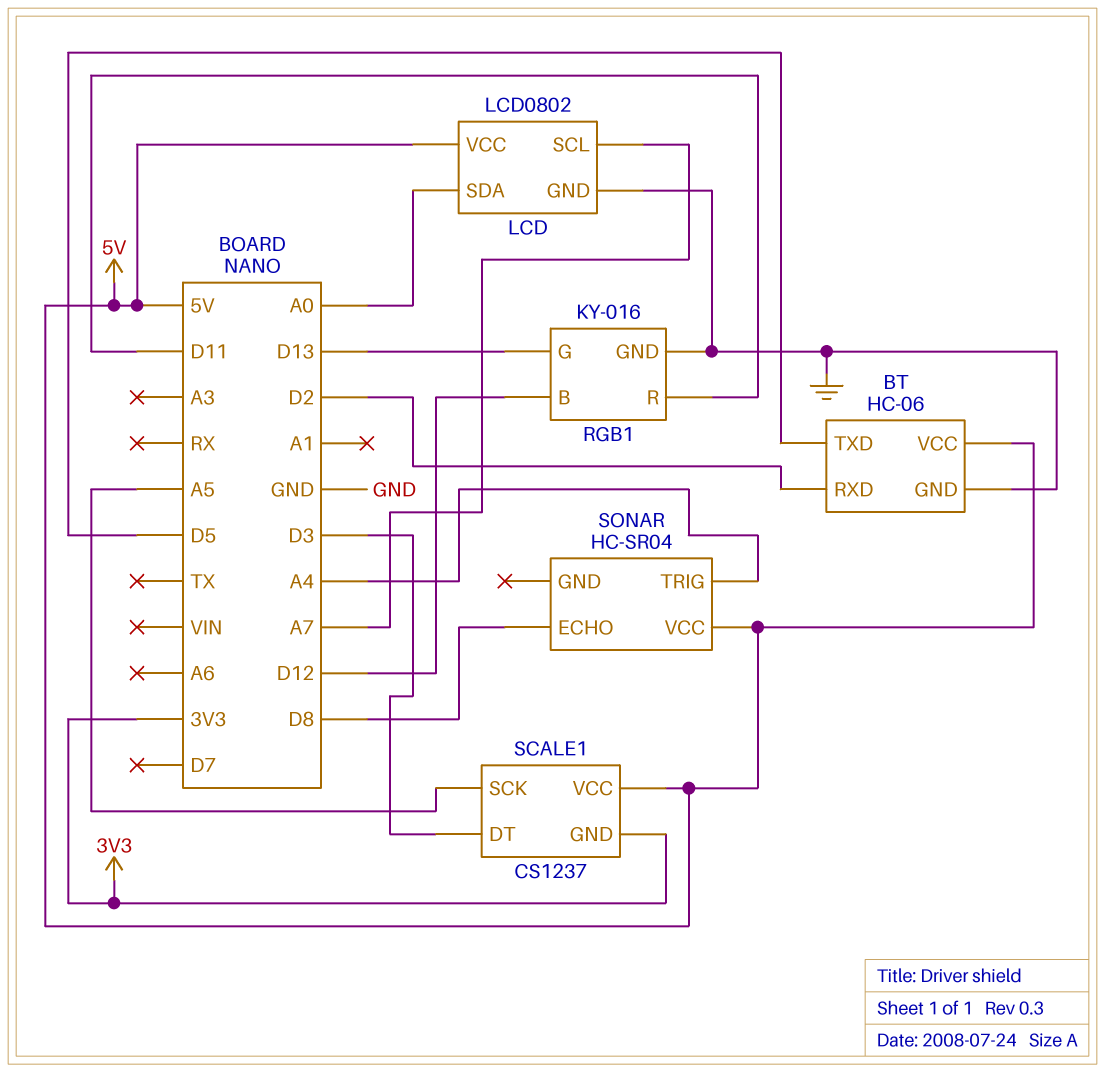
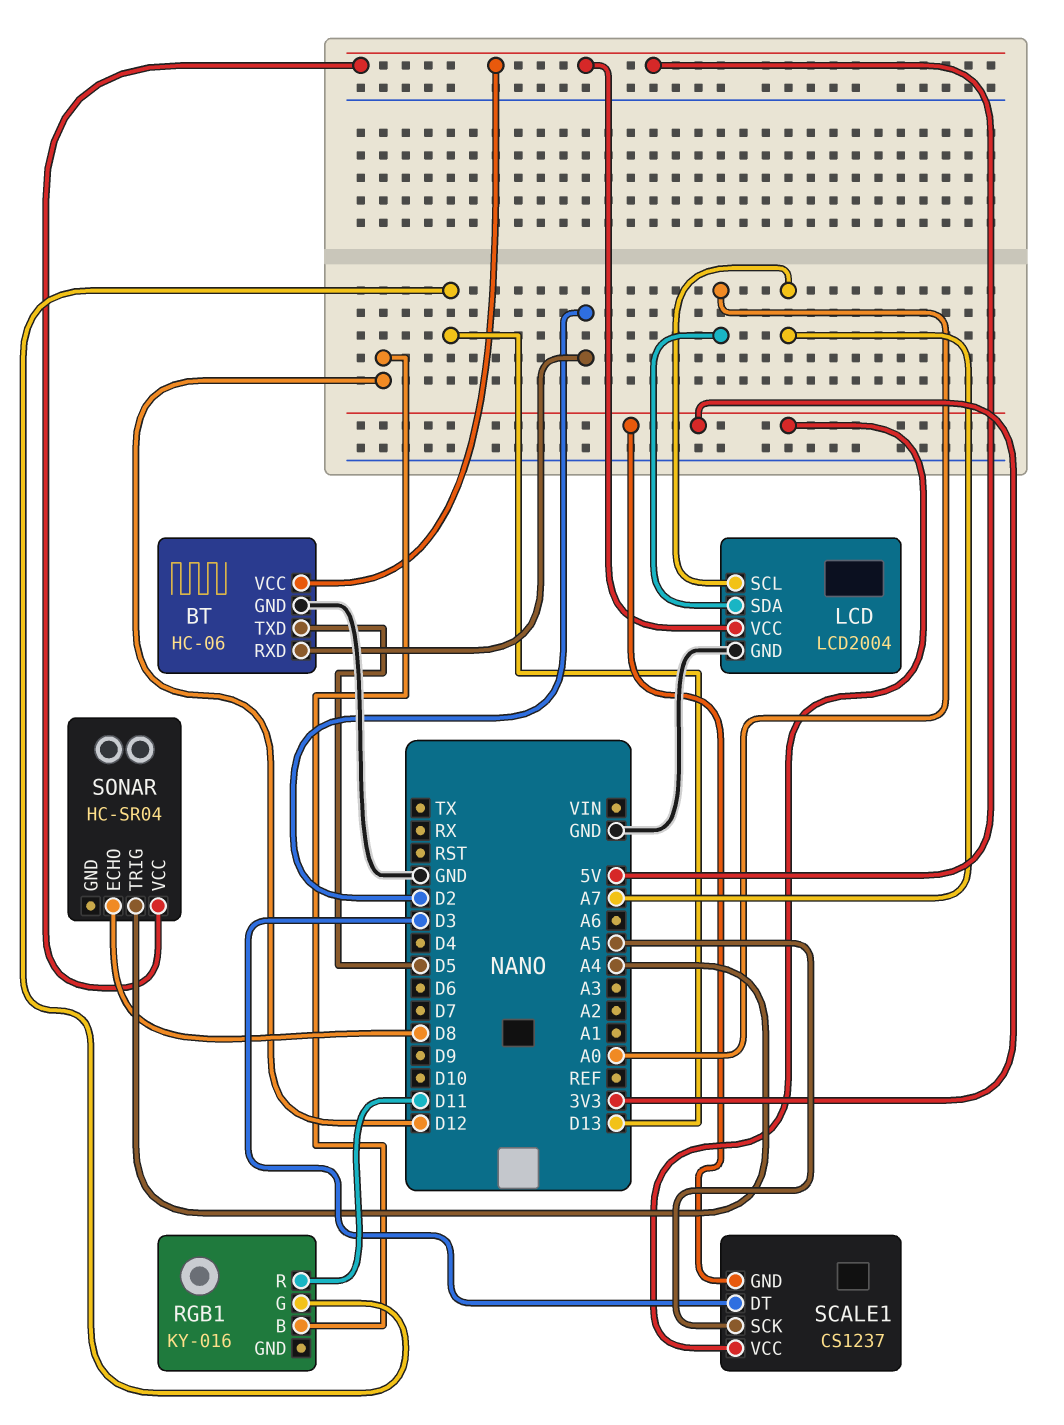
LCD: LCD0802 -> LCD2004
RGB1 pin GND: GND -> none
SCALE1 pin VCC: 5V -> 3V3

